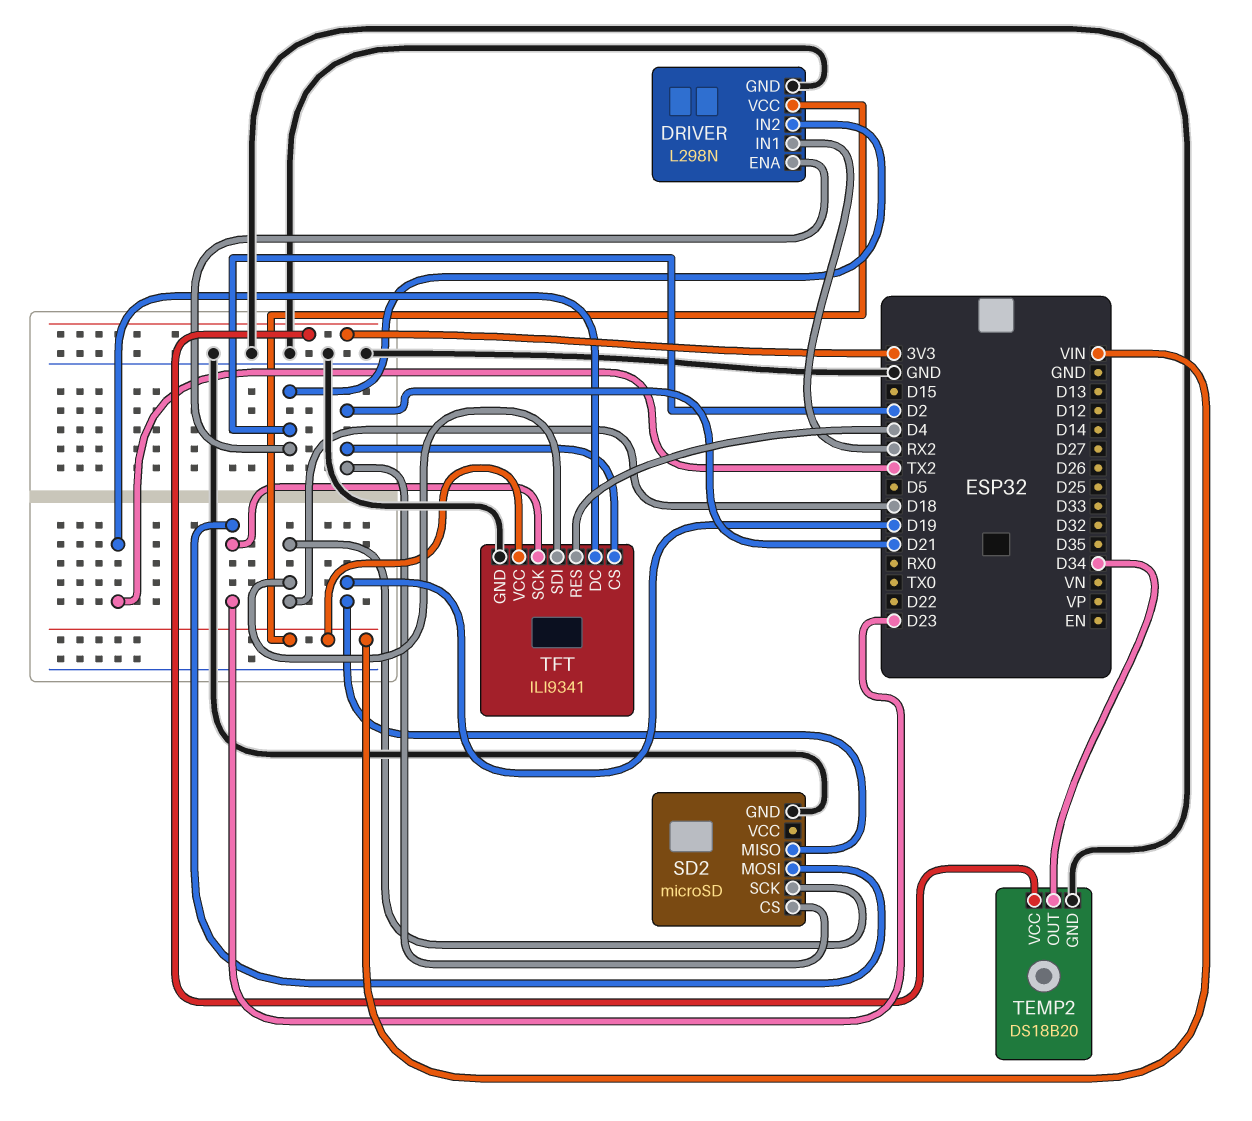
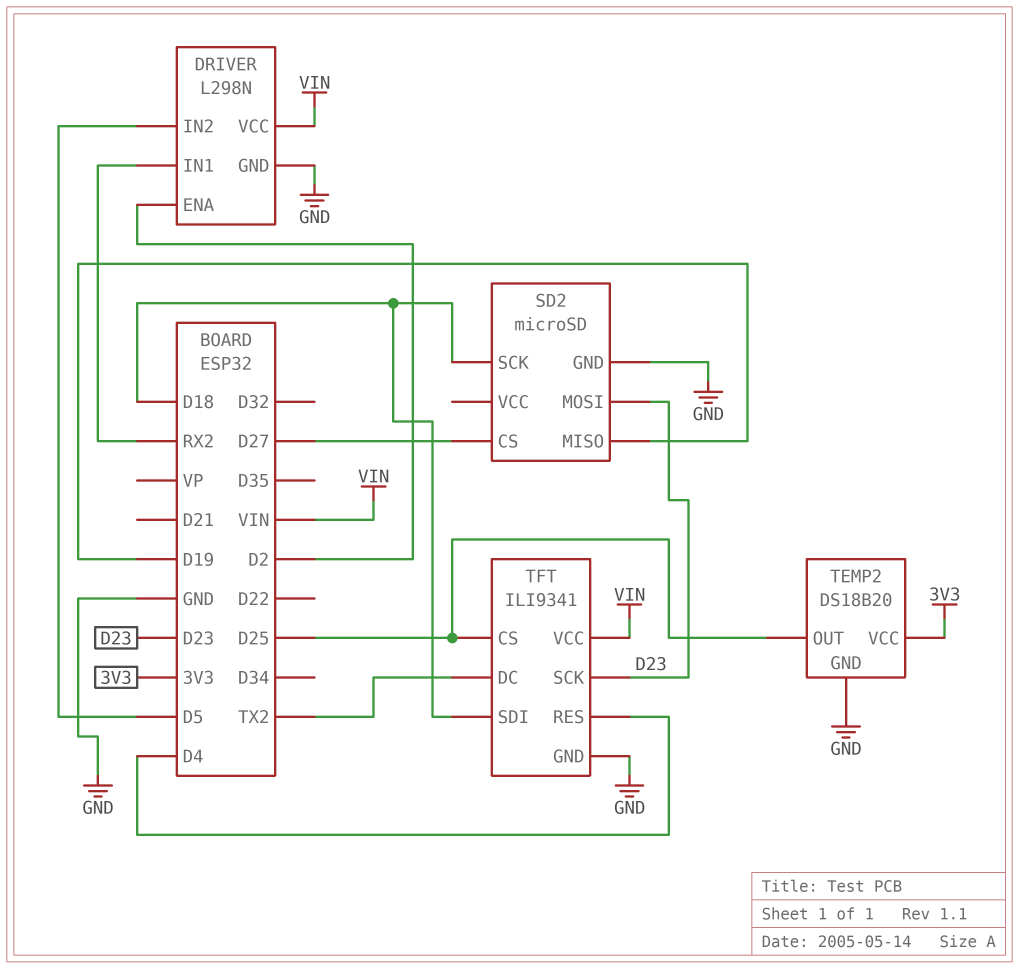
DRIVER pin IN2: D2 -> D5
SD2 pin CS: D21 -> D27
TEMP2 pin OUT: D34 -> D25
TFT pin CS: D21 -> D25

